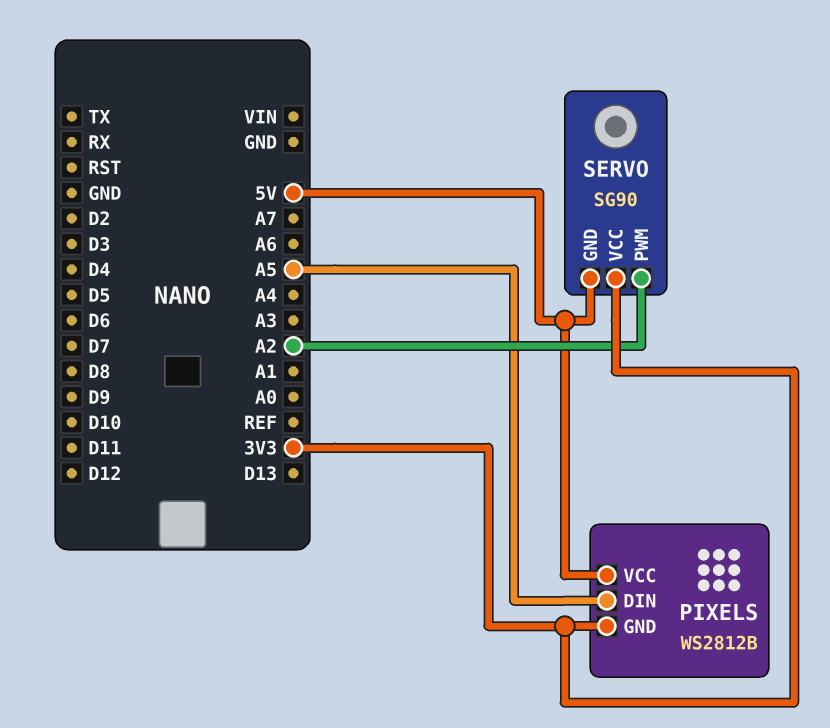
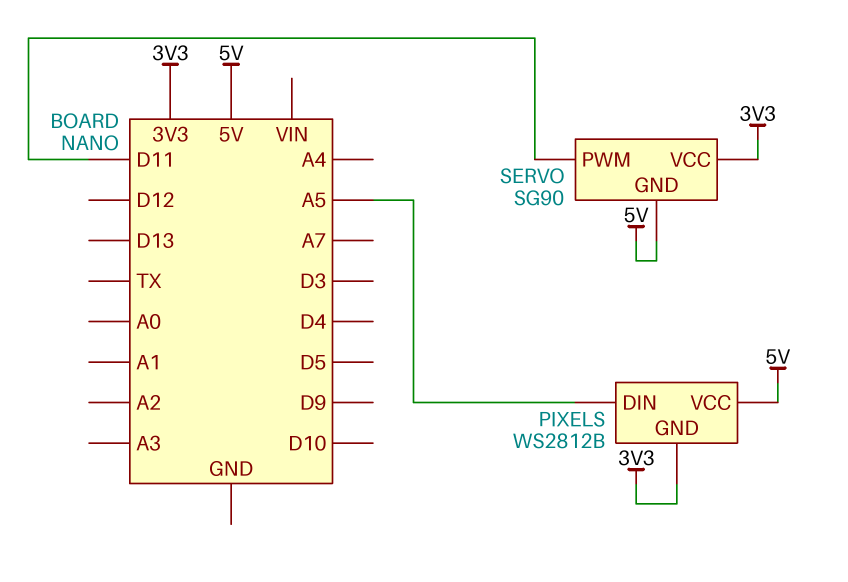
SERVO pin PWM: A2 -> D11

